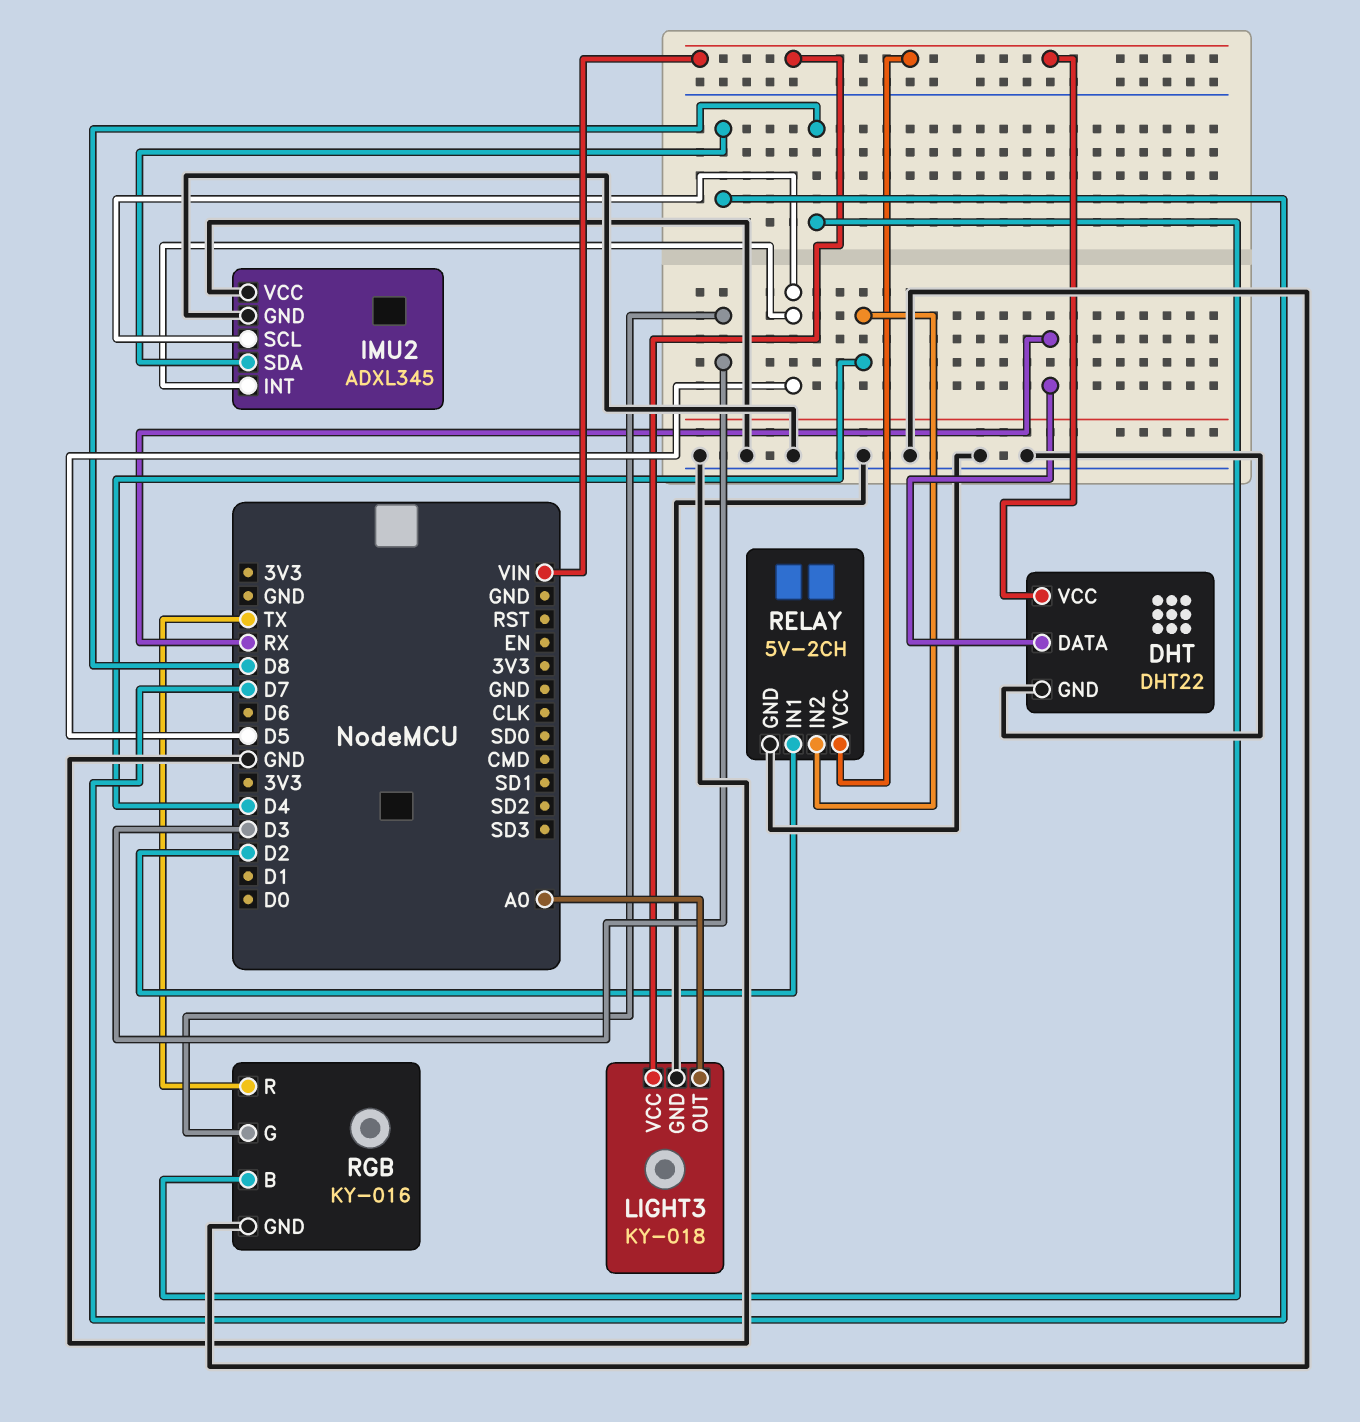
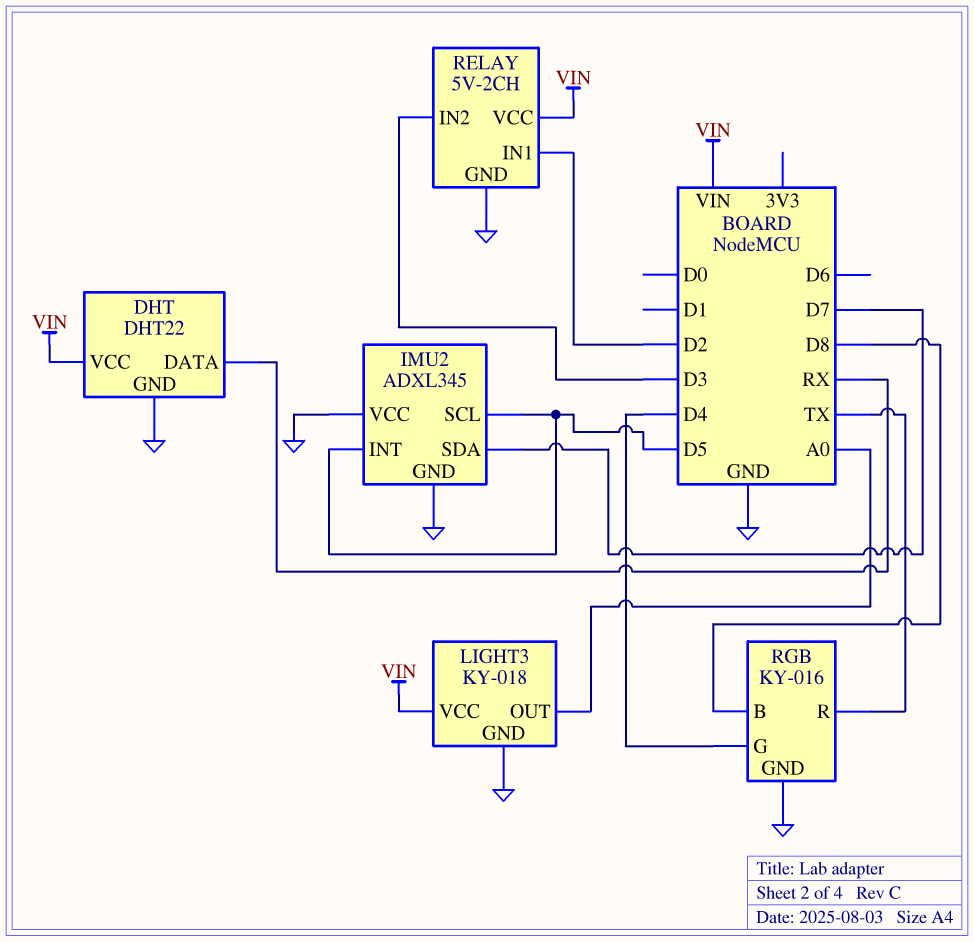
RELAY pin IN2: D4 -> D3
RGB pin G: D3 -> D4

